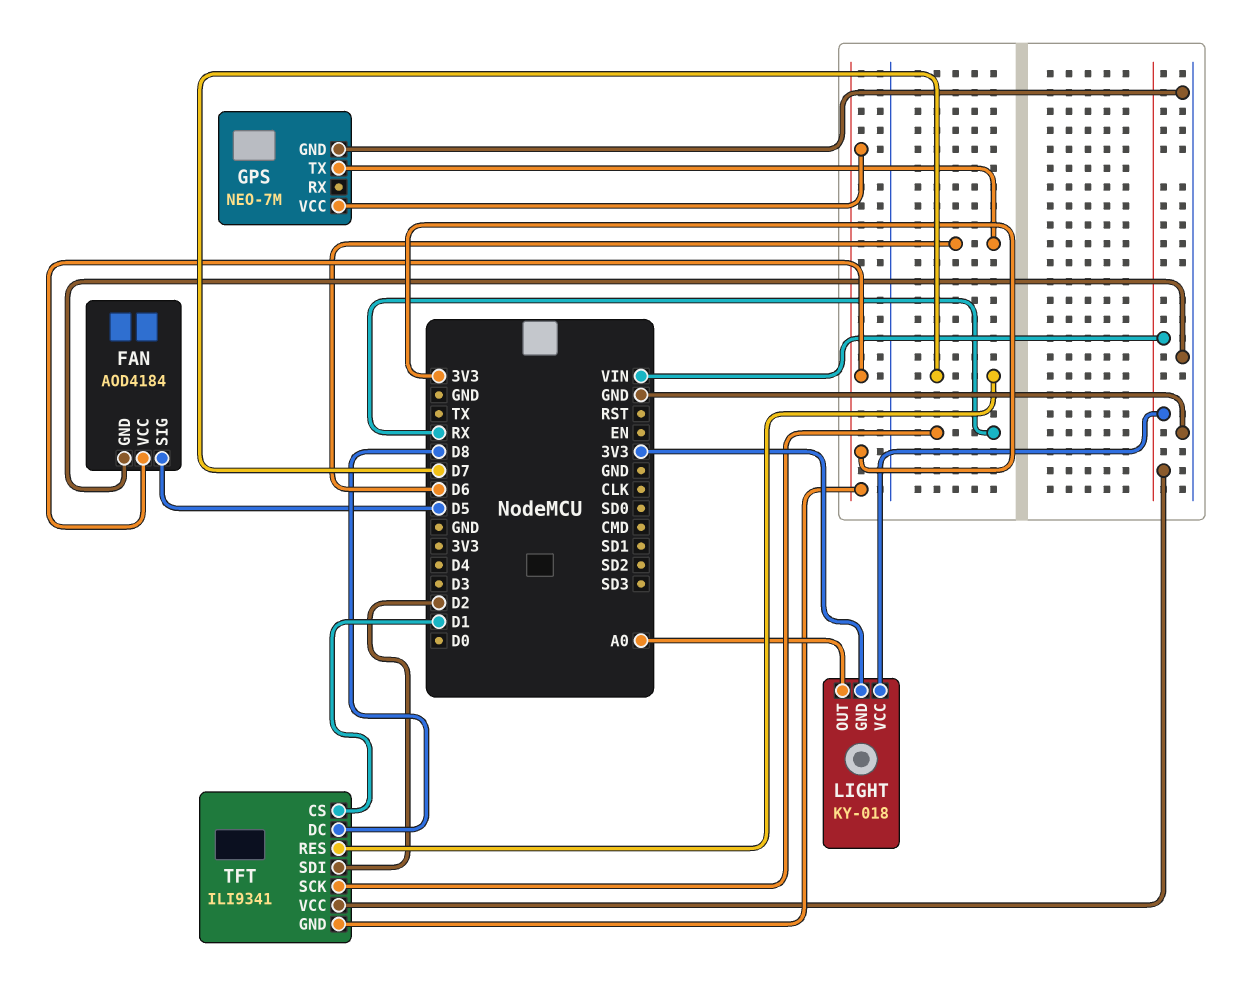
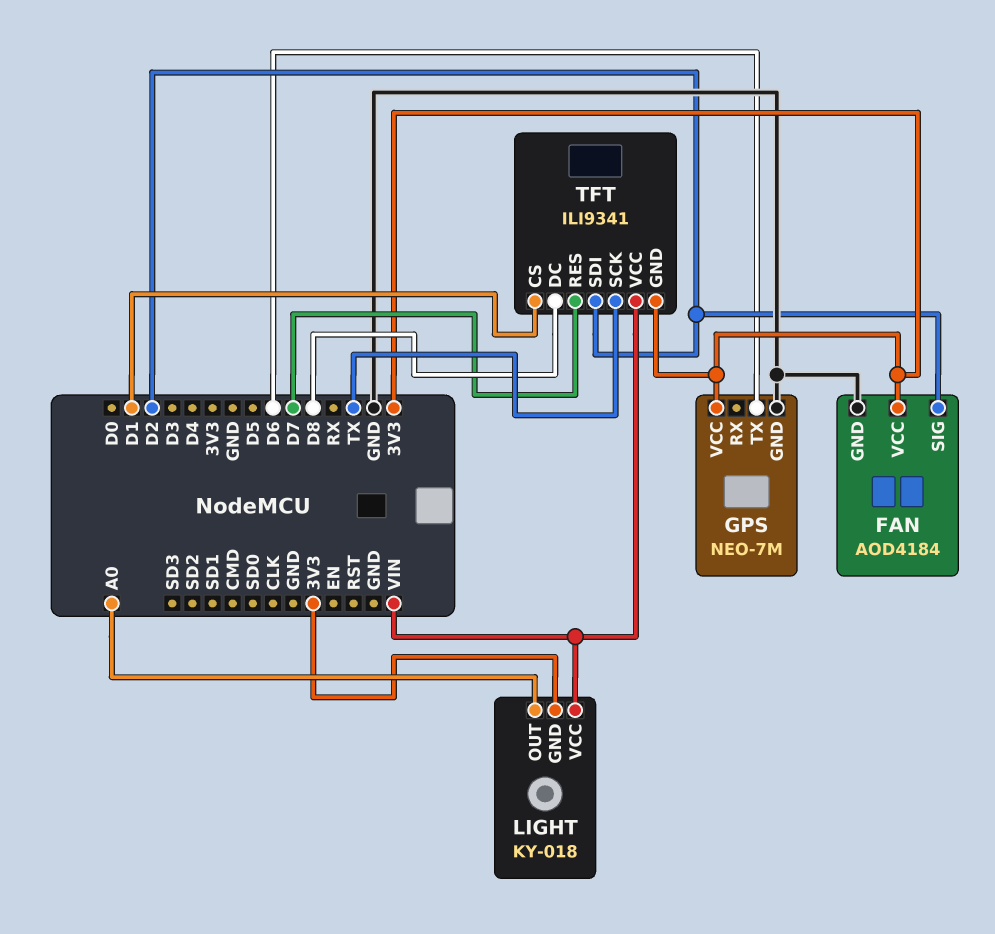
FAN pin SIG: D5 -> D2
TFT pin SCK: RX -> TX

